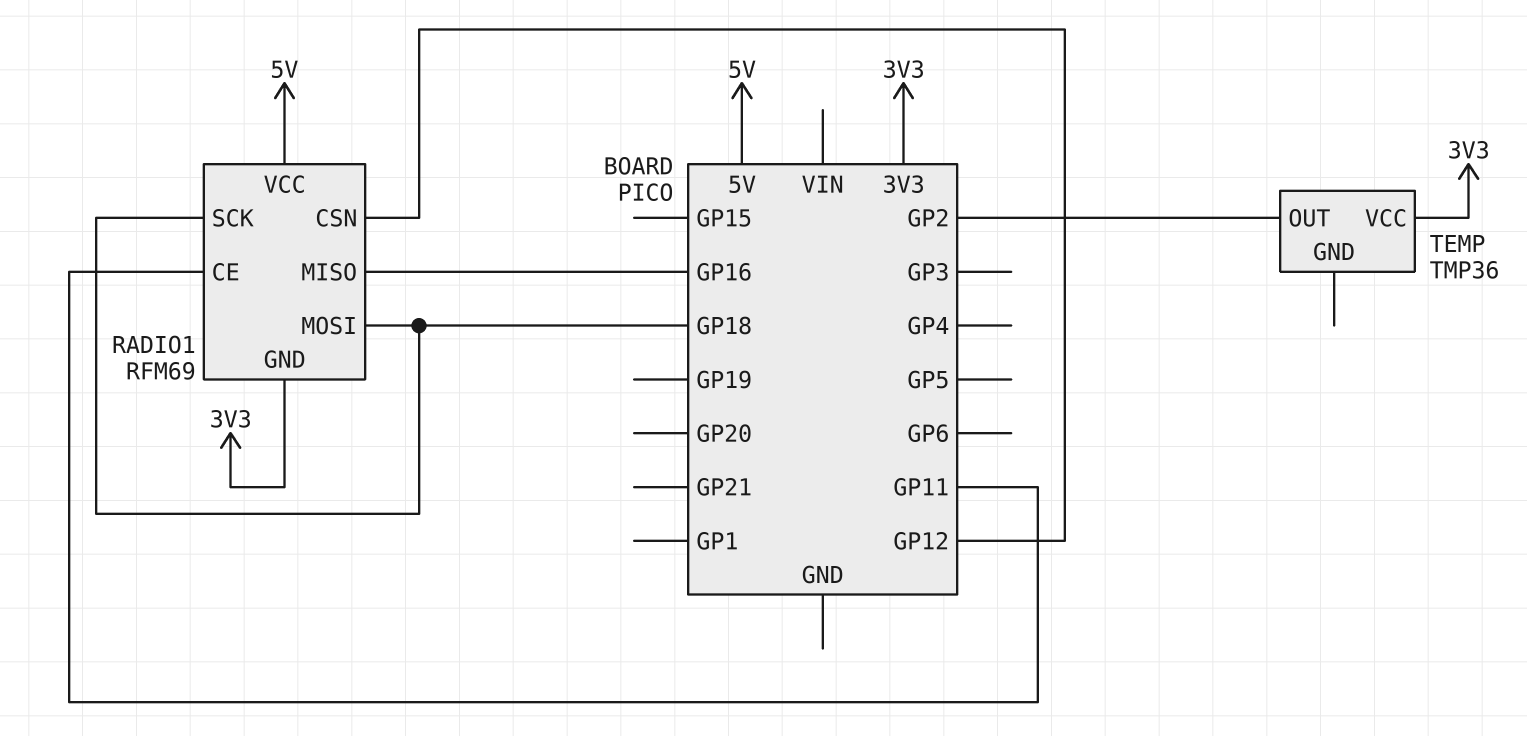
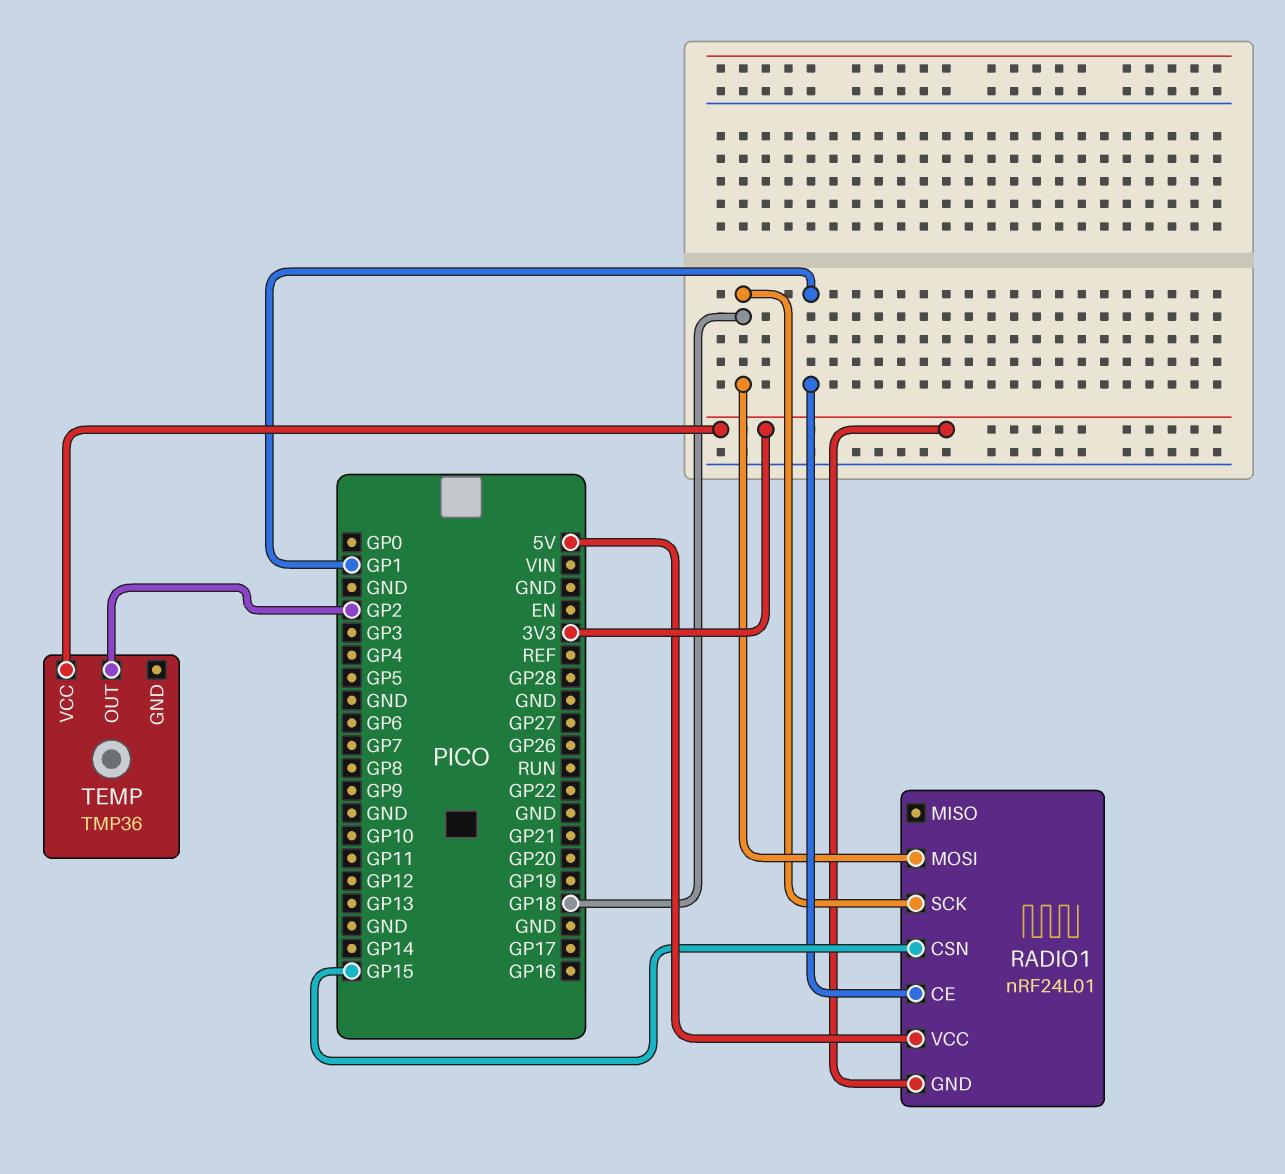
RADIO1: RFM69 -> nRF24L01
RADIO1 pin CE: GP11 -> GP1
RADIO1 pin CSN: GP12 -> GP15
RADIO1 pin MISO: GP16 -> none

